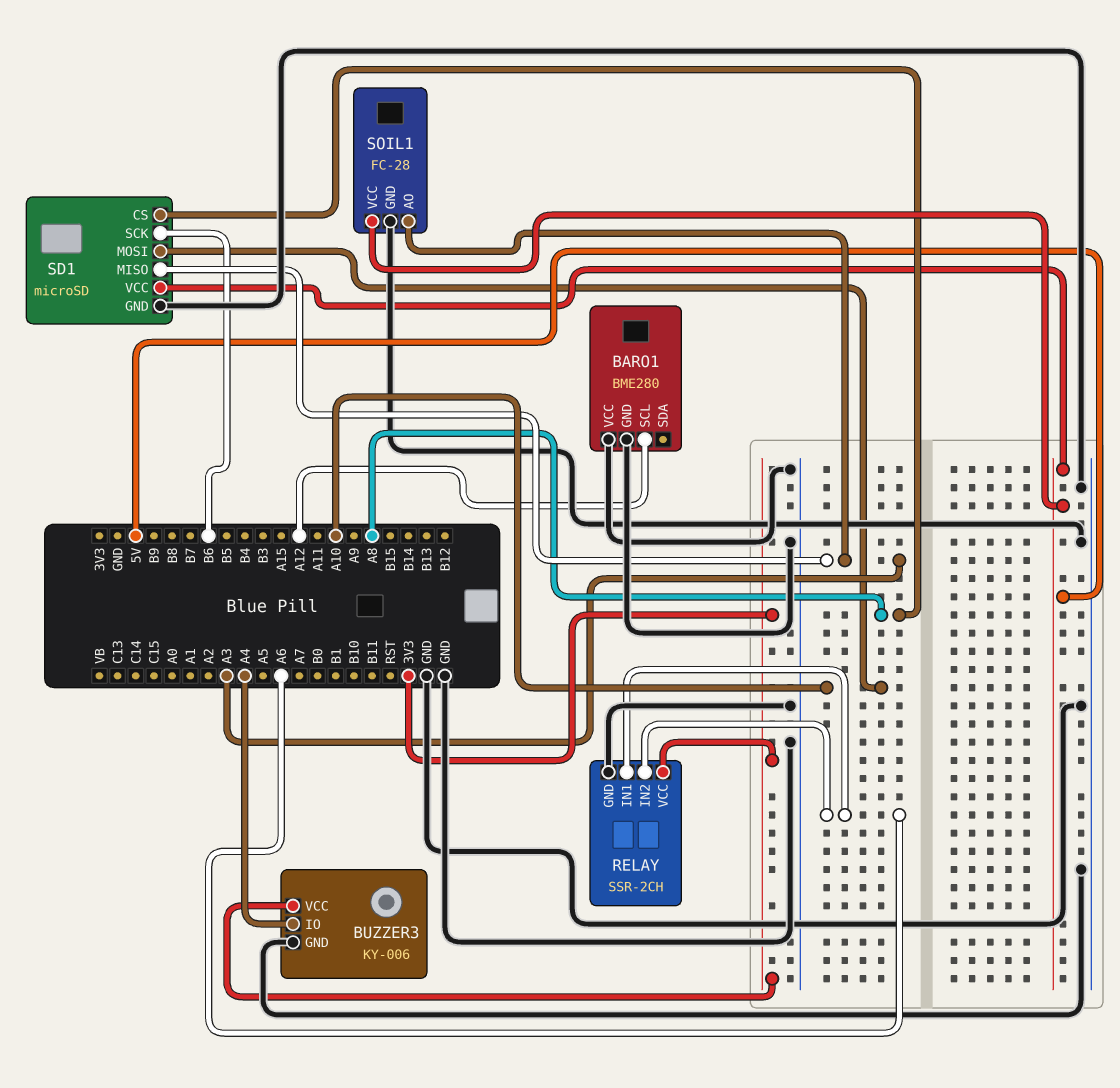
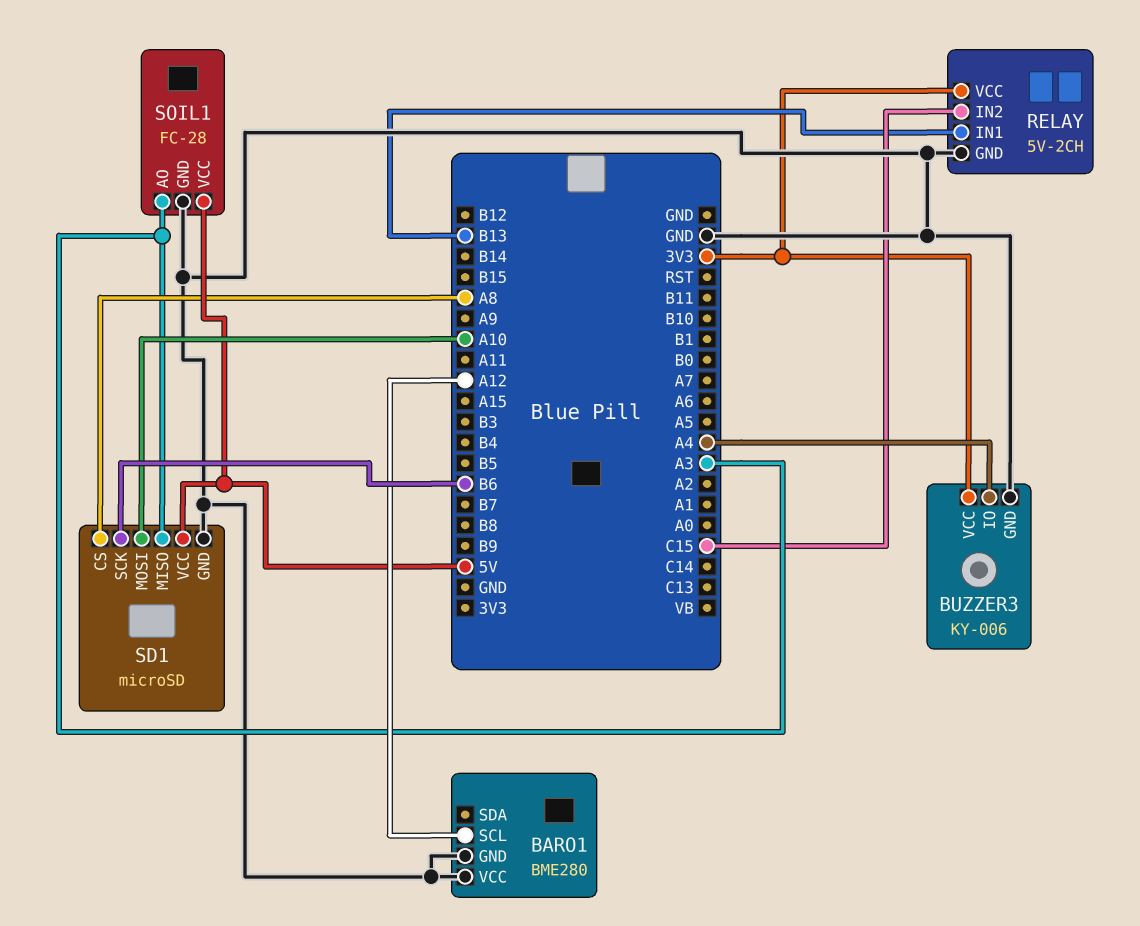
RELAY: SSR-2CH -> 5V-2CH
RELAY pin IN1: A6 -> B13
RELAY pin IN2: A6 -> C15

